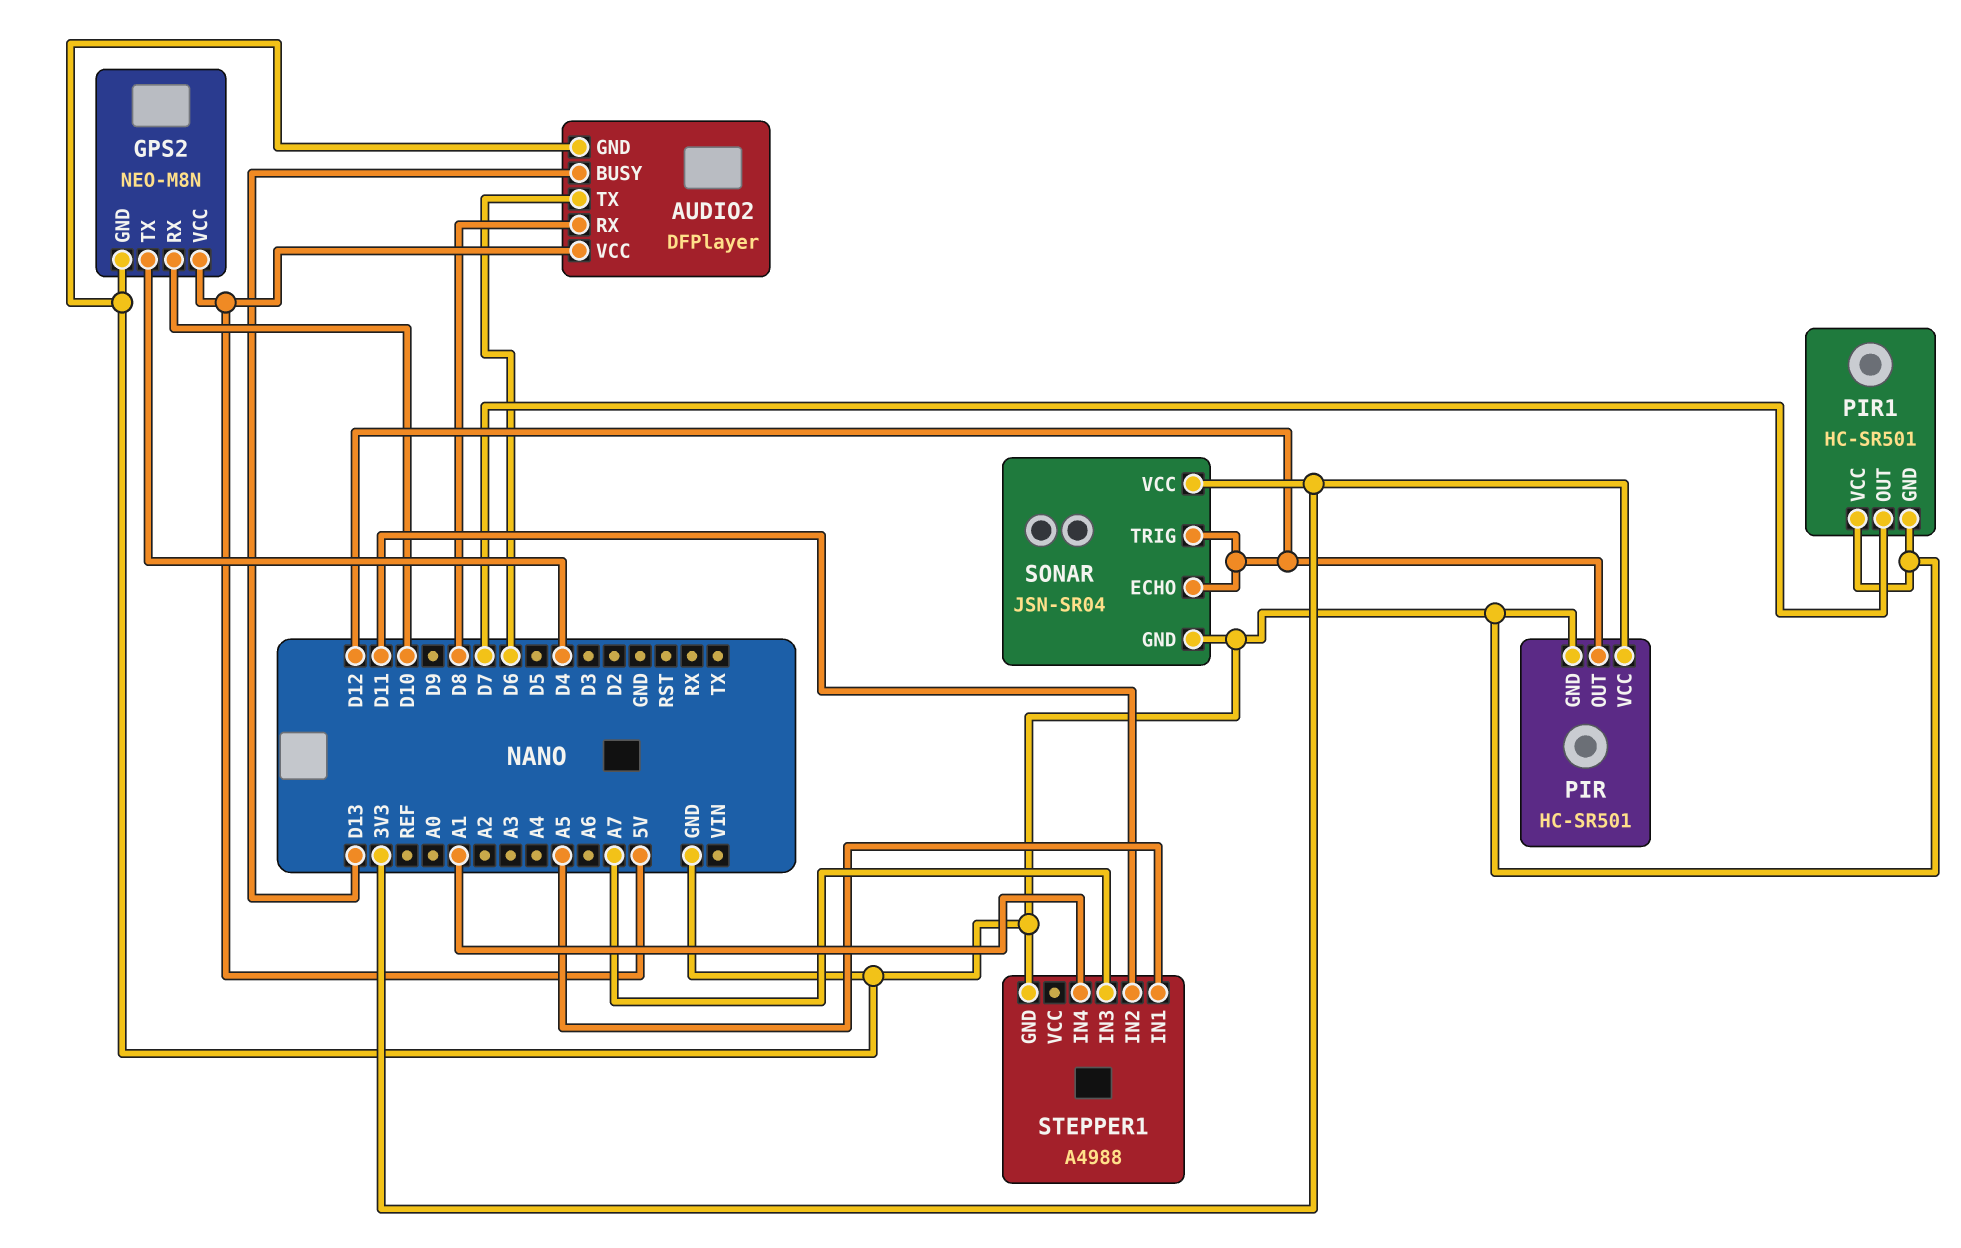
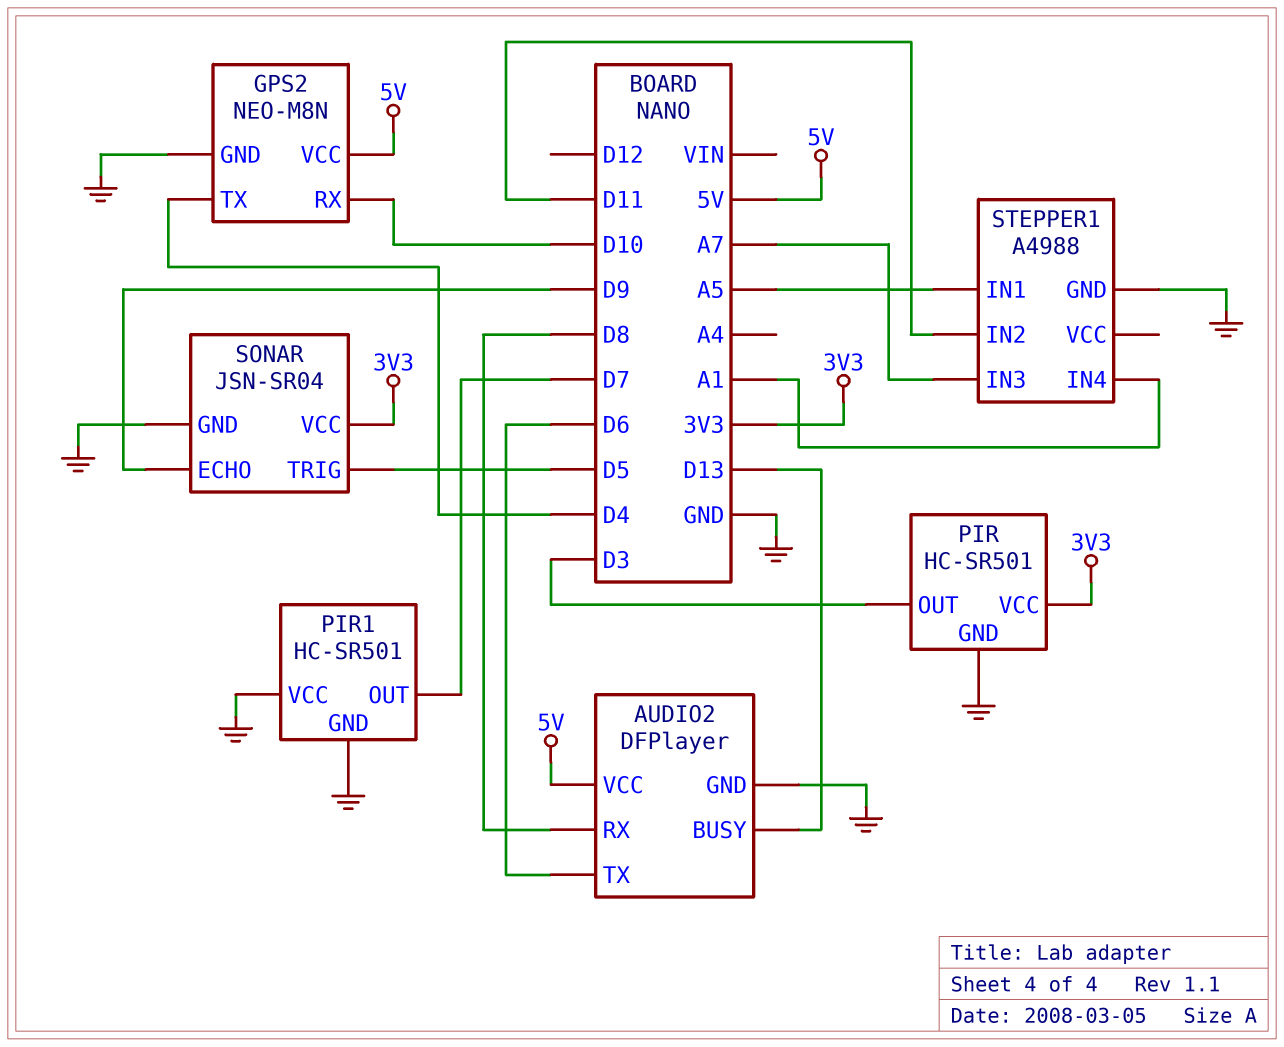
PIR pin OUT: D12 -> D3
SONAR pin ECHO: D12 -> D9
SONAR pin TRIG: D12 -> D5

